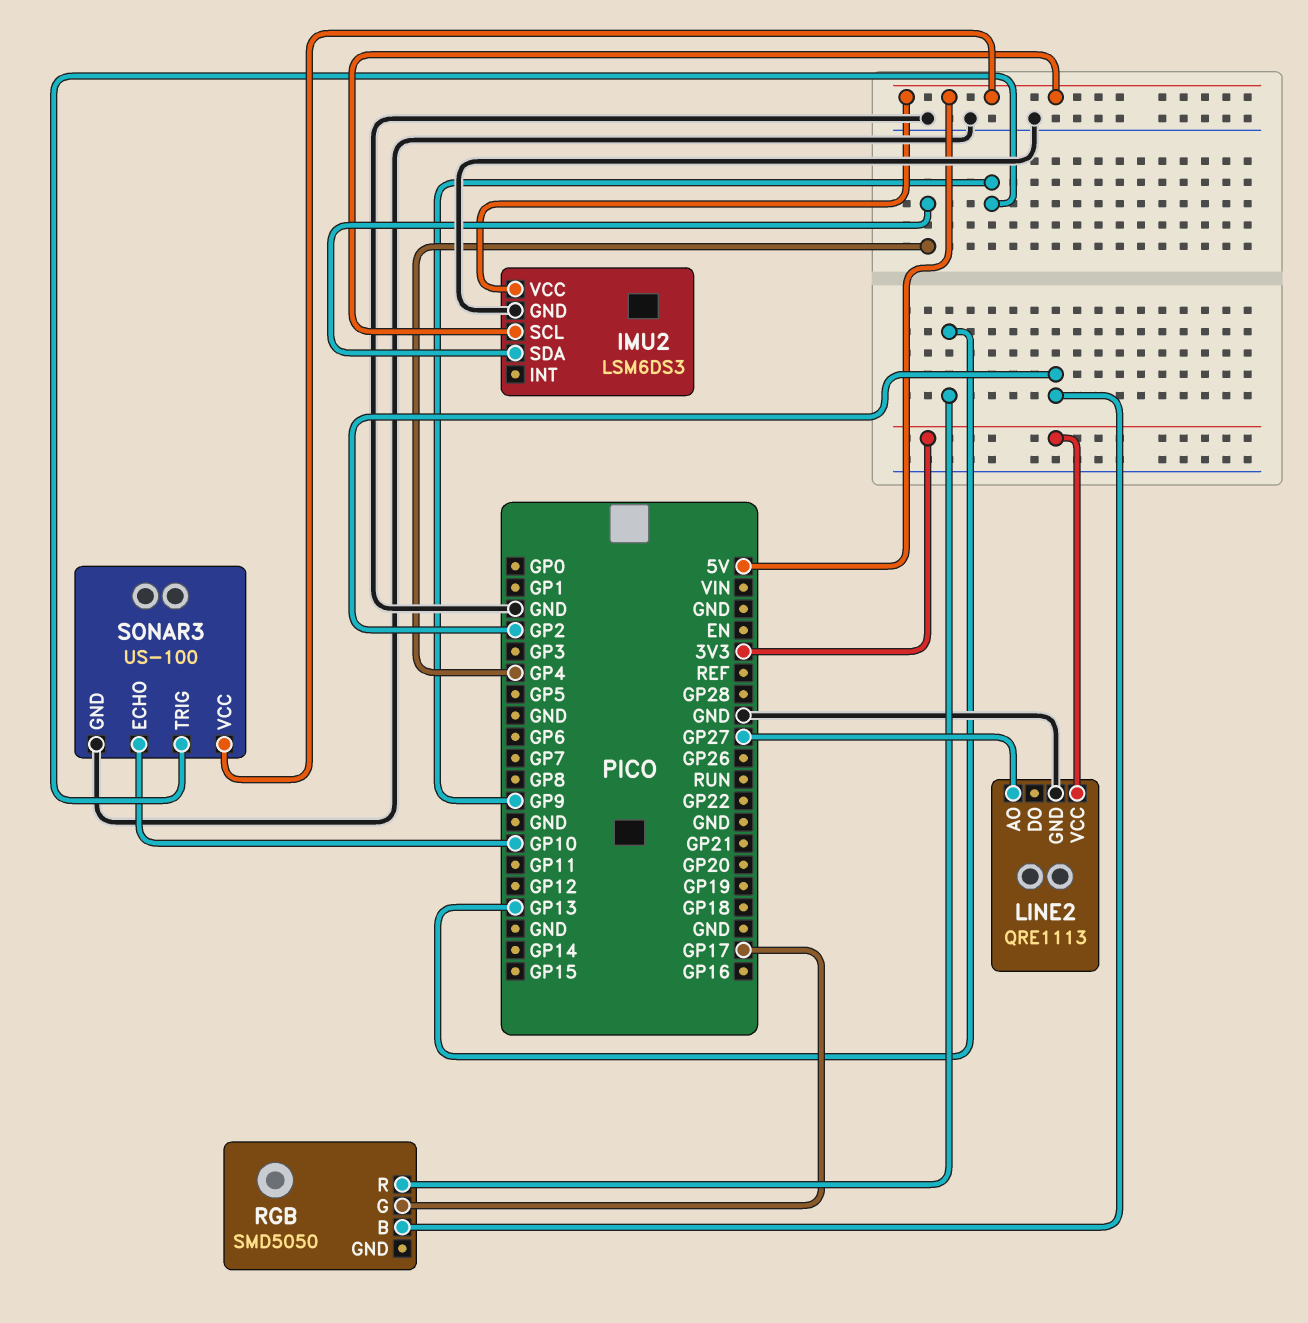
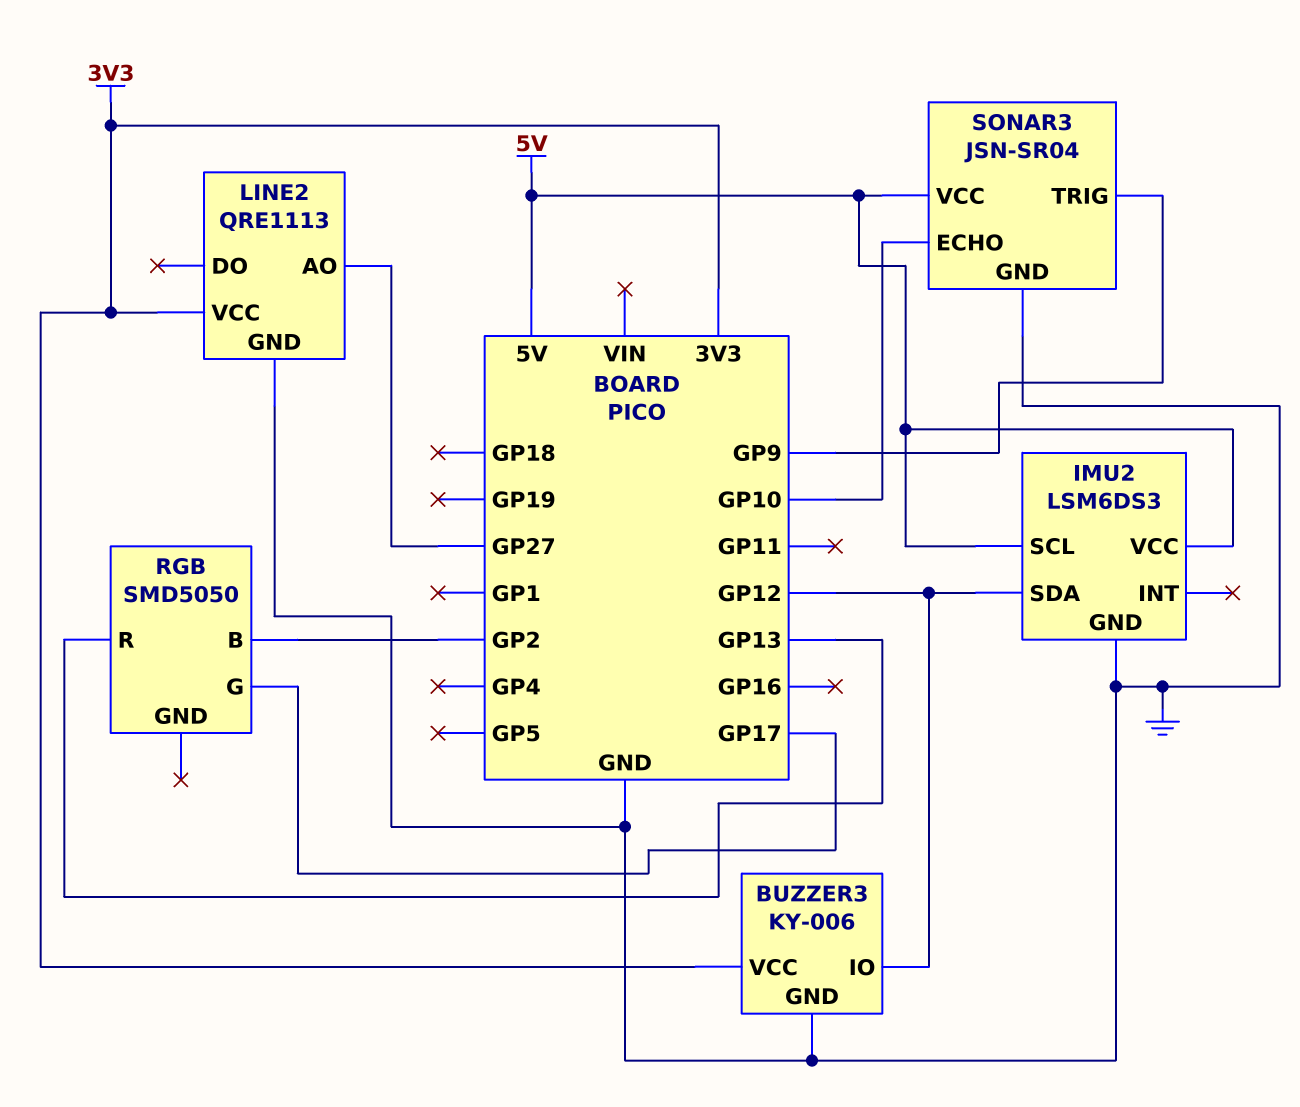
BUZZER3: none -> KY-006
BUZZER3 pin GND: none -> GND
BUZZER3 pin IO: none -> GP12
BUZZER3 pin VCC: none -> 3V3
IMU2 pin SDA: GP4 -> GP12
SONAR3: US-100 -> JSN-SR04

